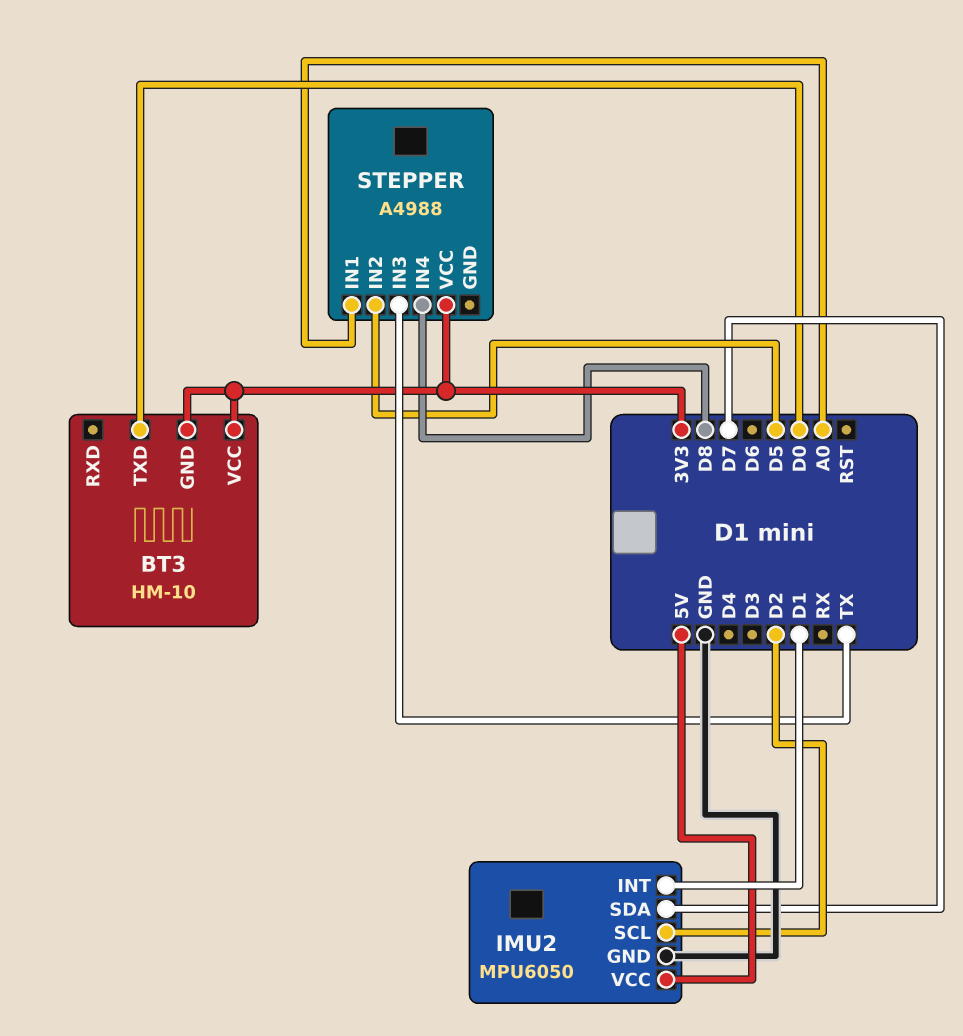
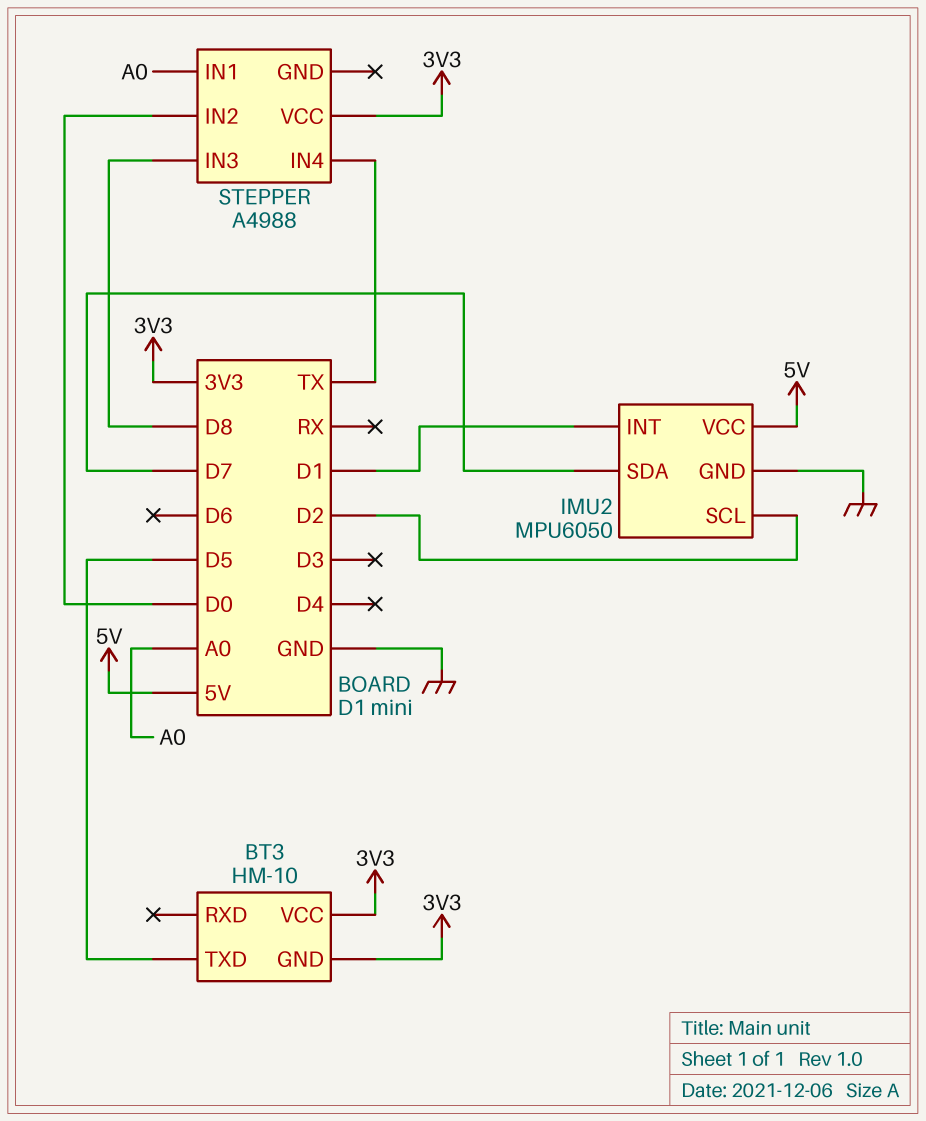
BT3 pin TXD: D0 -> D5
STEPPER pin IN2: D5 -> D0
STEPPER pin IN3: TX -> D8
STEPPER pin IN4: D8 -> TX

